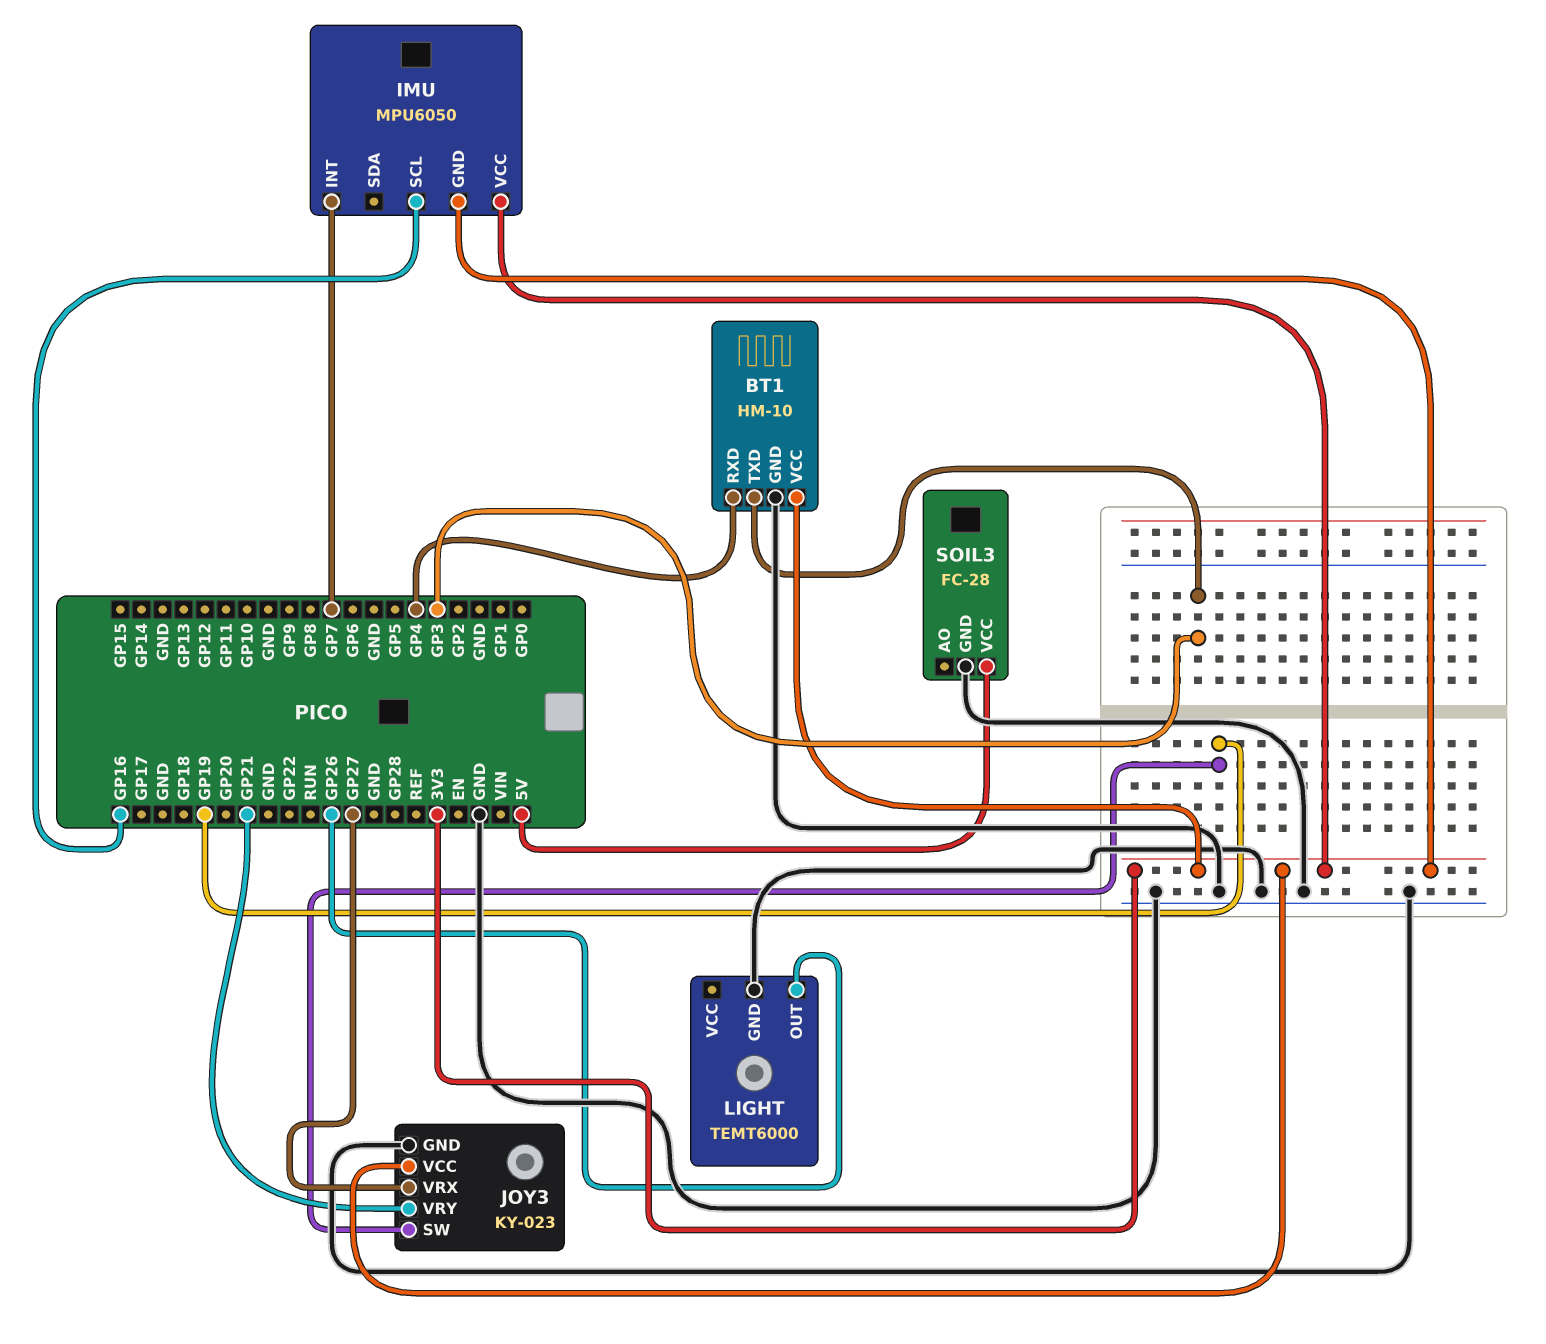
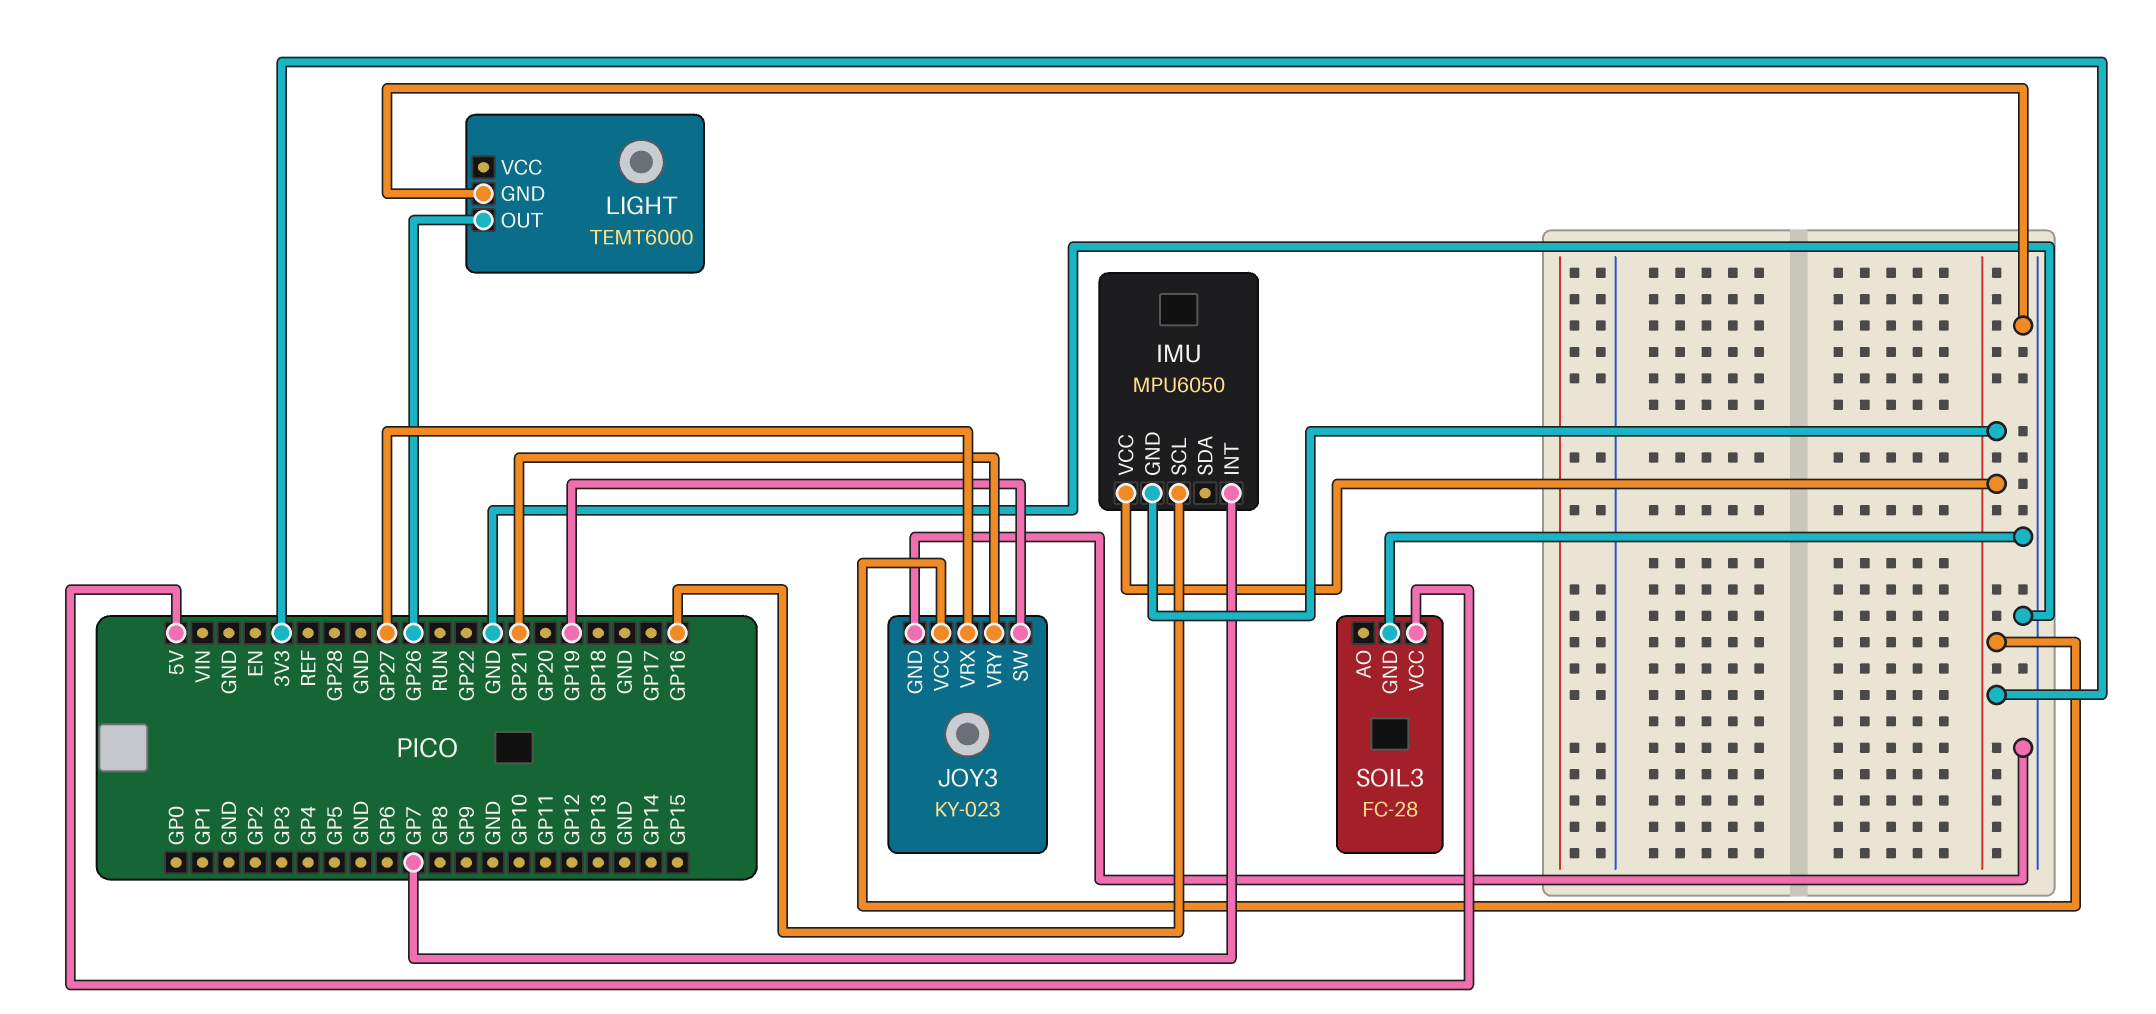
BT1: HM-10 -> none
BT1 pin GND: GND -> none
BT1 pin RXD: GP4 -> none
BT1 pin TXD: GP3 -> none
BT1 pin VCC: 3V3 -> none

